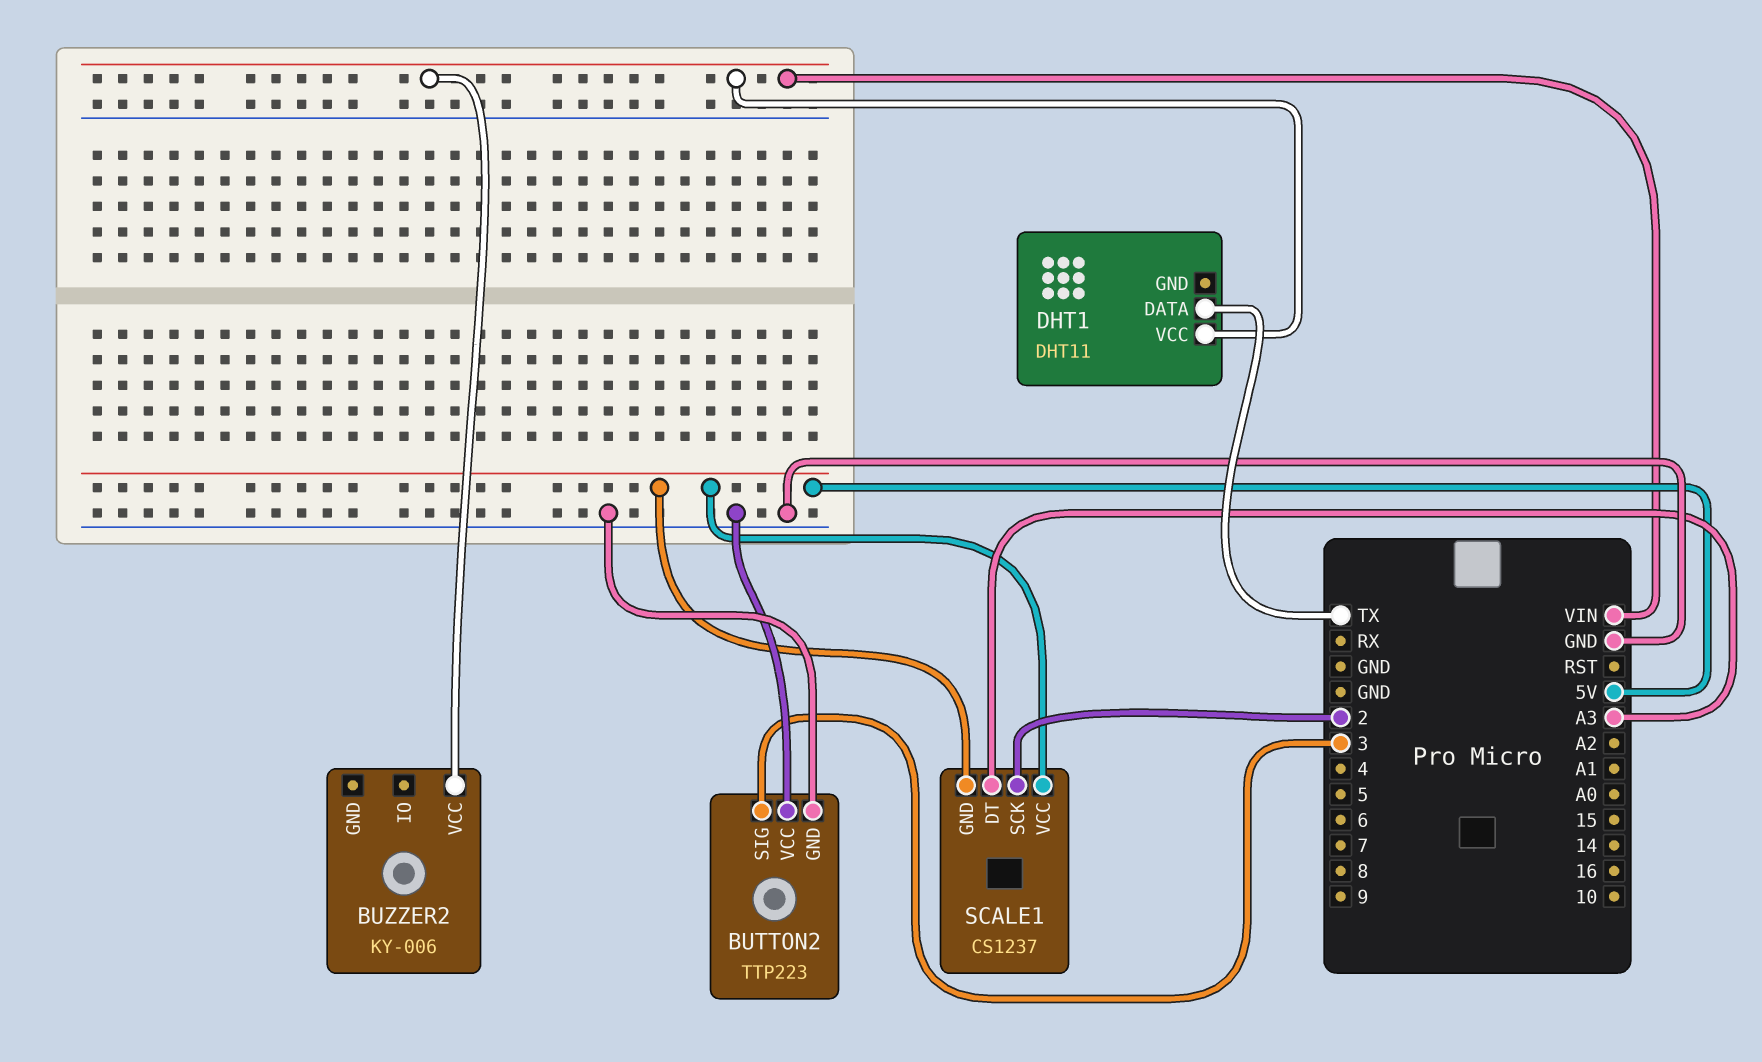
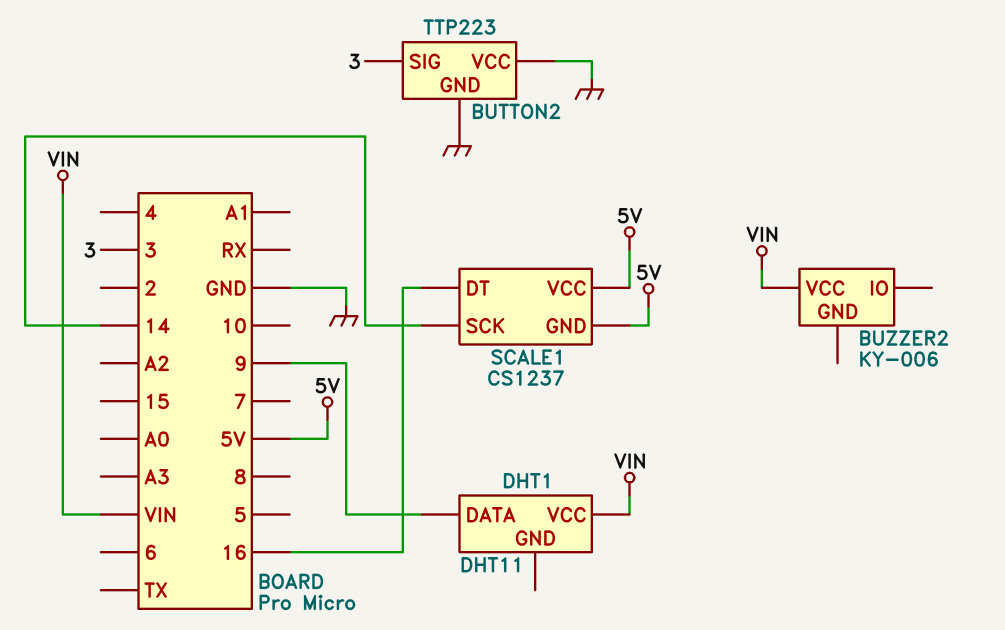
DHT1 pin DATA: TX -> 9
SCALE1 pin DT: A3 -> 16
SCALE1 pin SCK: 2 -> 14

